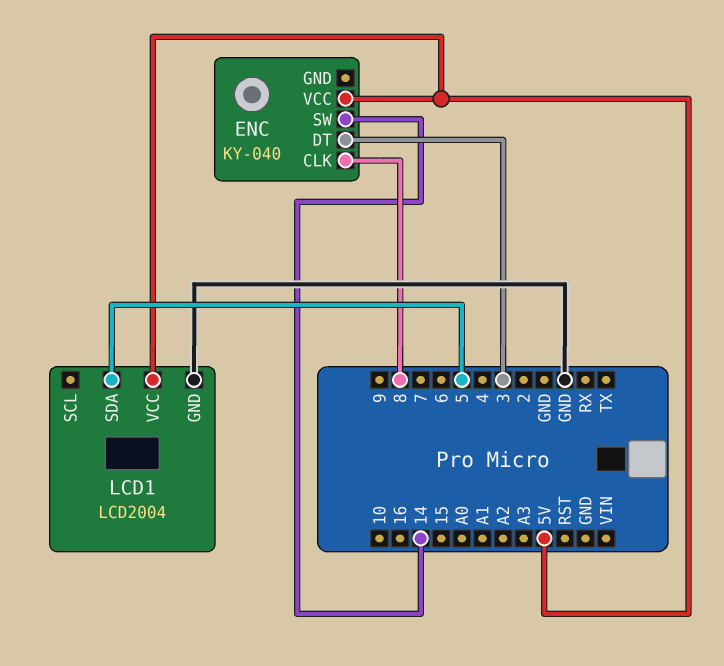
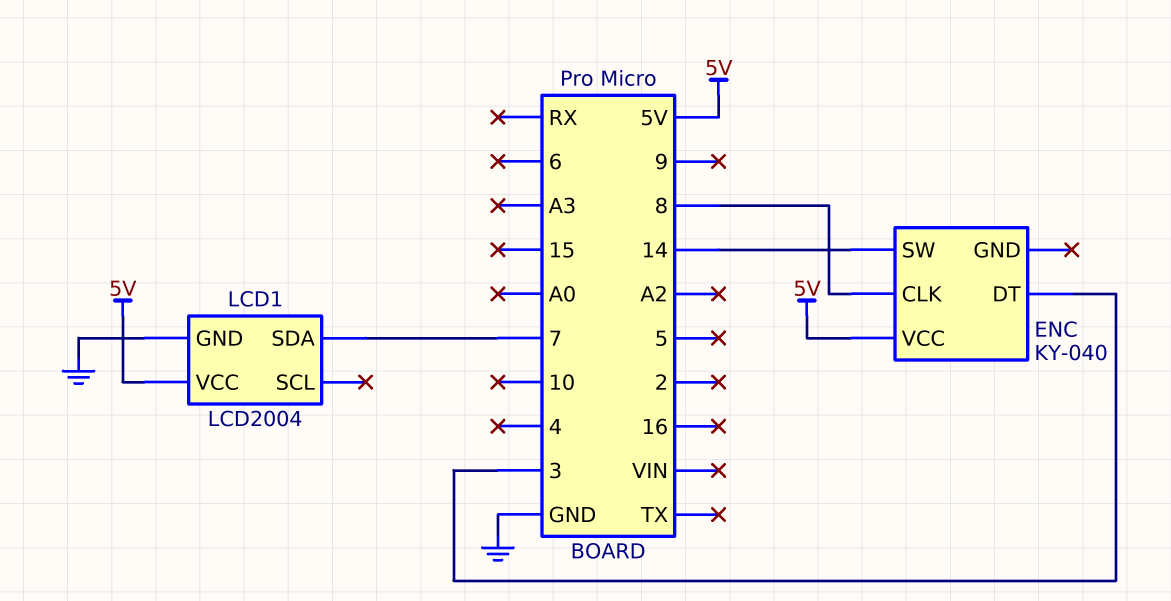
LCD1 pin SDA: 5 -> 7

